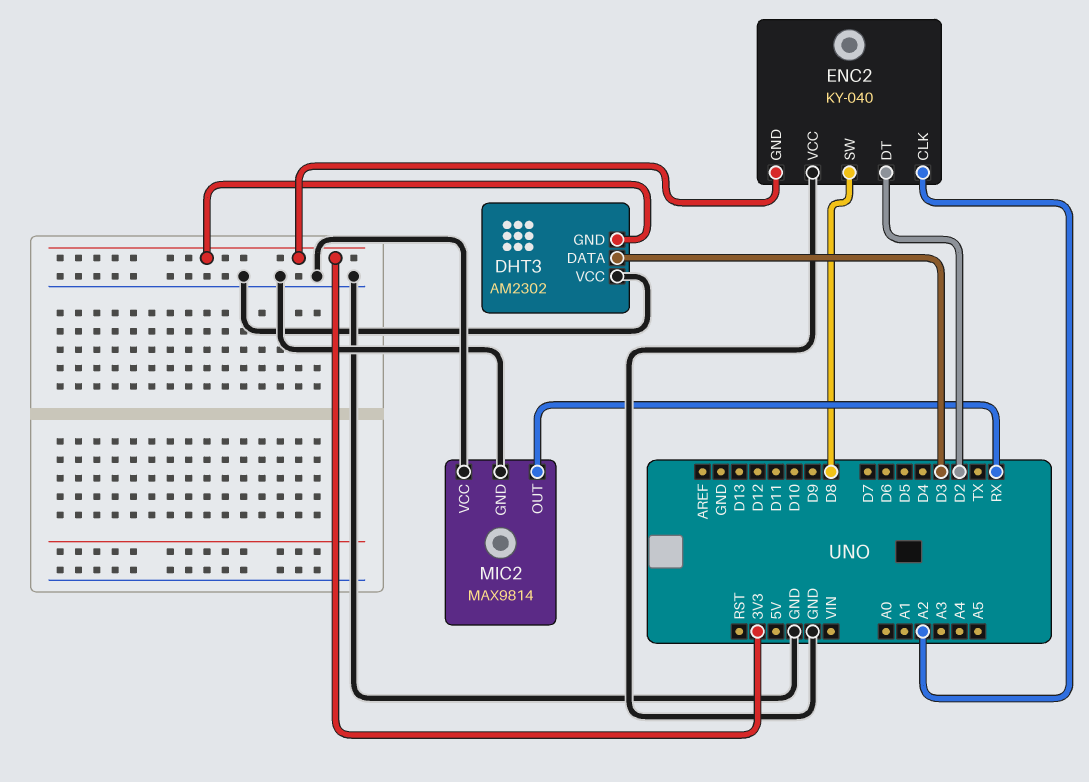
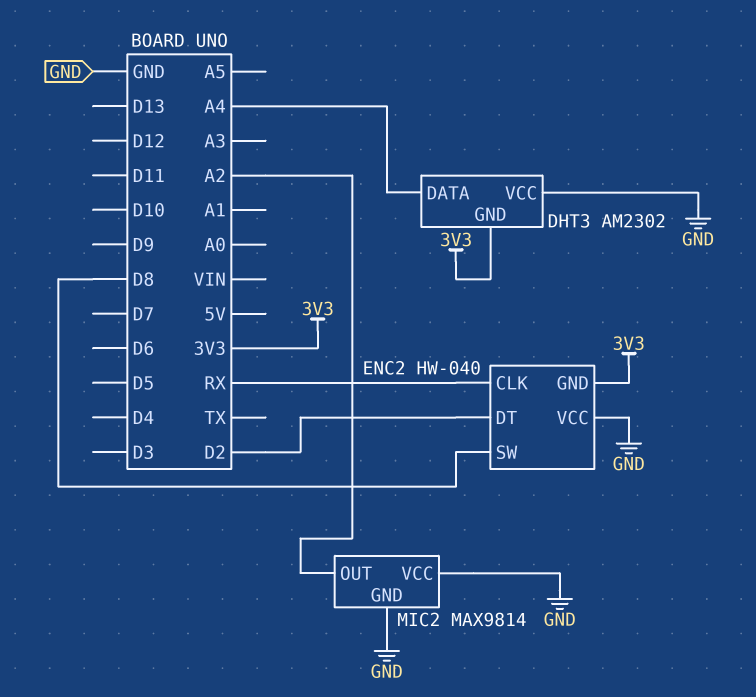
DHT3 pin DATA: D3 -> A4
ENC2: KY-040 -> HW-040
ENC2 pin CLK: A2 -> RX
MIC2 pin OUT: RX -> A2

